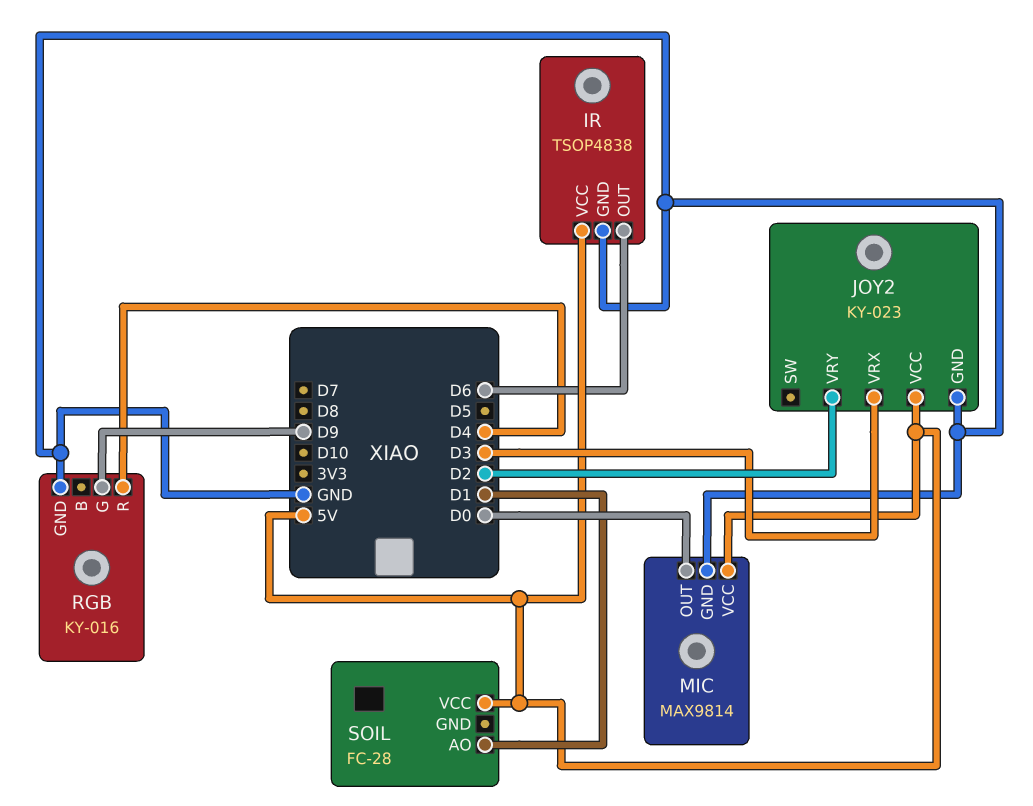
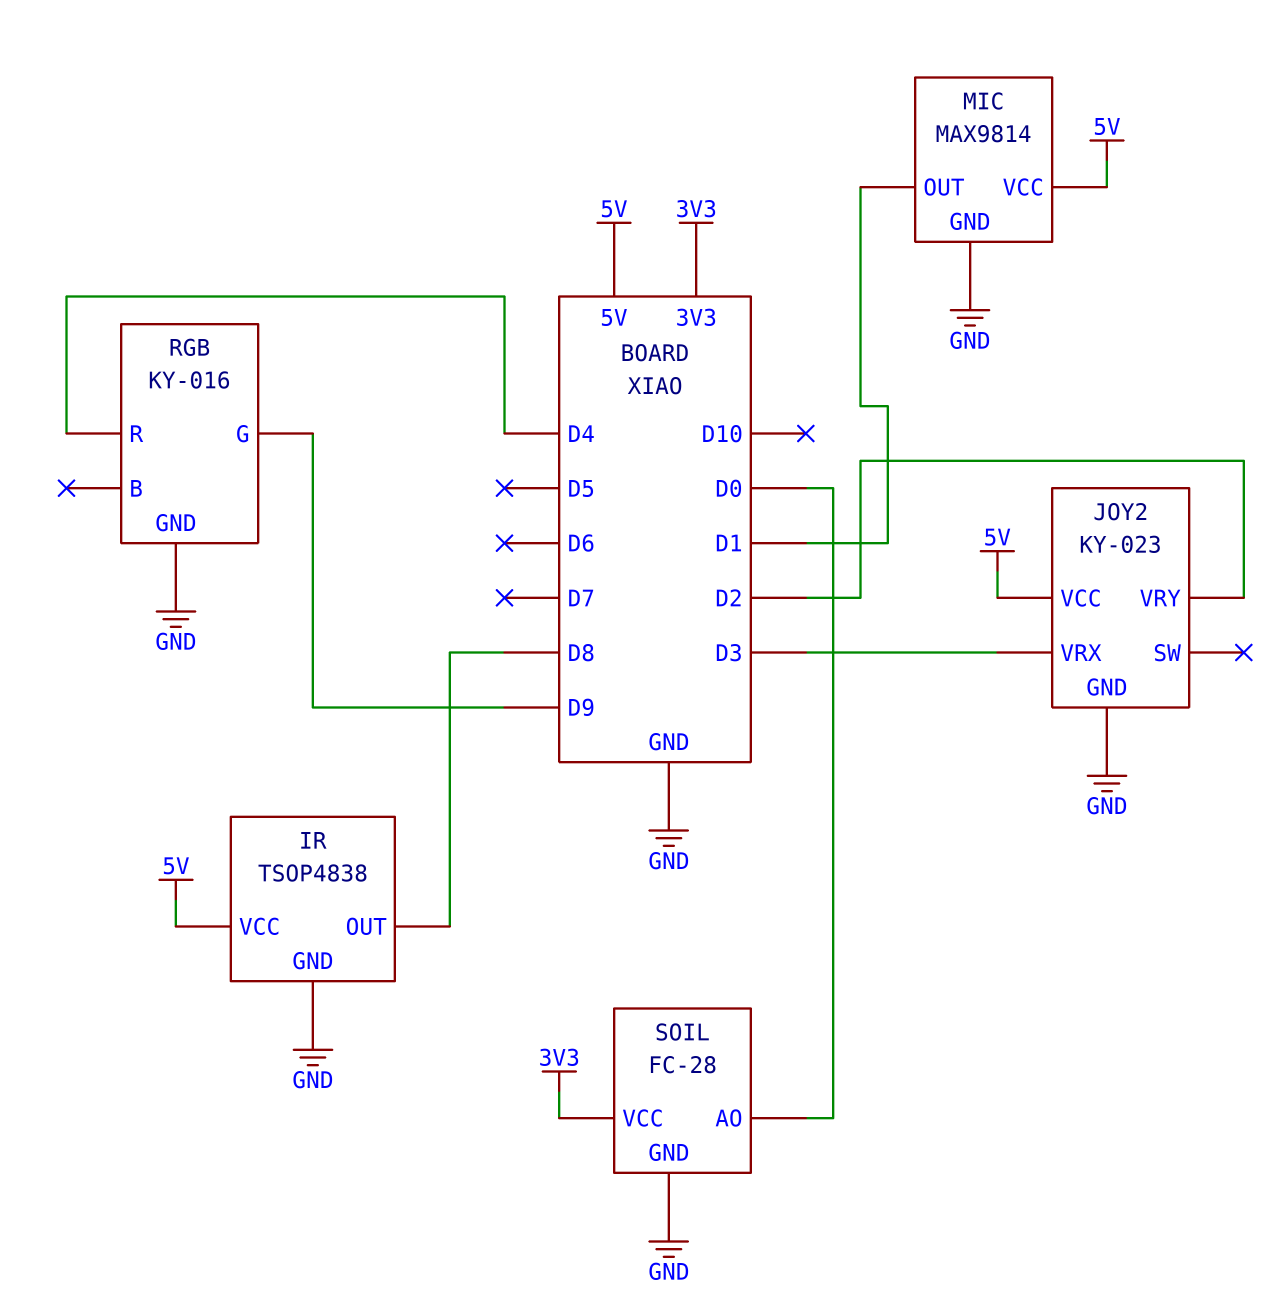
IR pin OUT: D6 -> D8
MIC pin OUT: D0 -> D1
SOIL pin AO: D1 -> D0
SOIL pin GND: none -> GND
SOIL pin VCC: 5V -> 3V3

